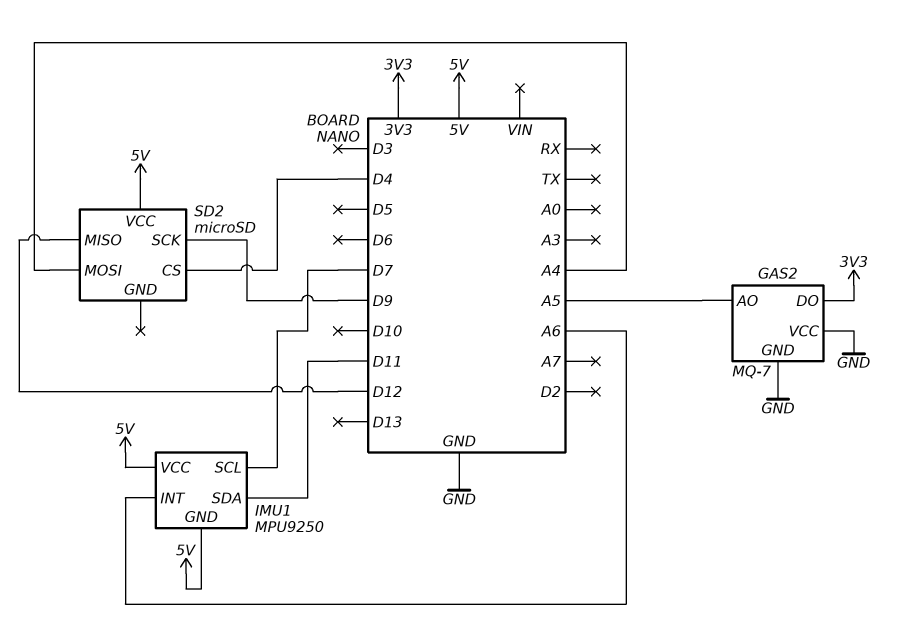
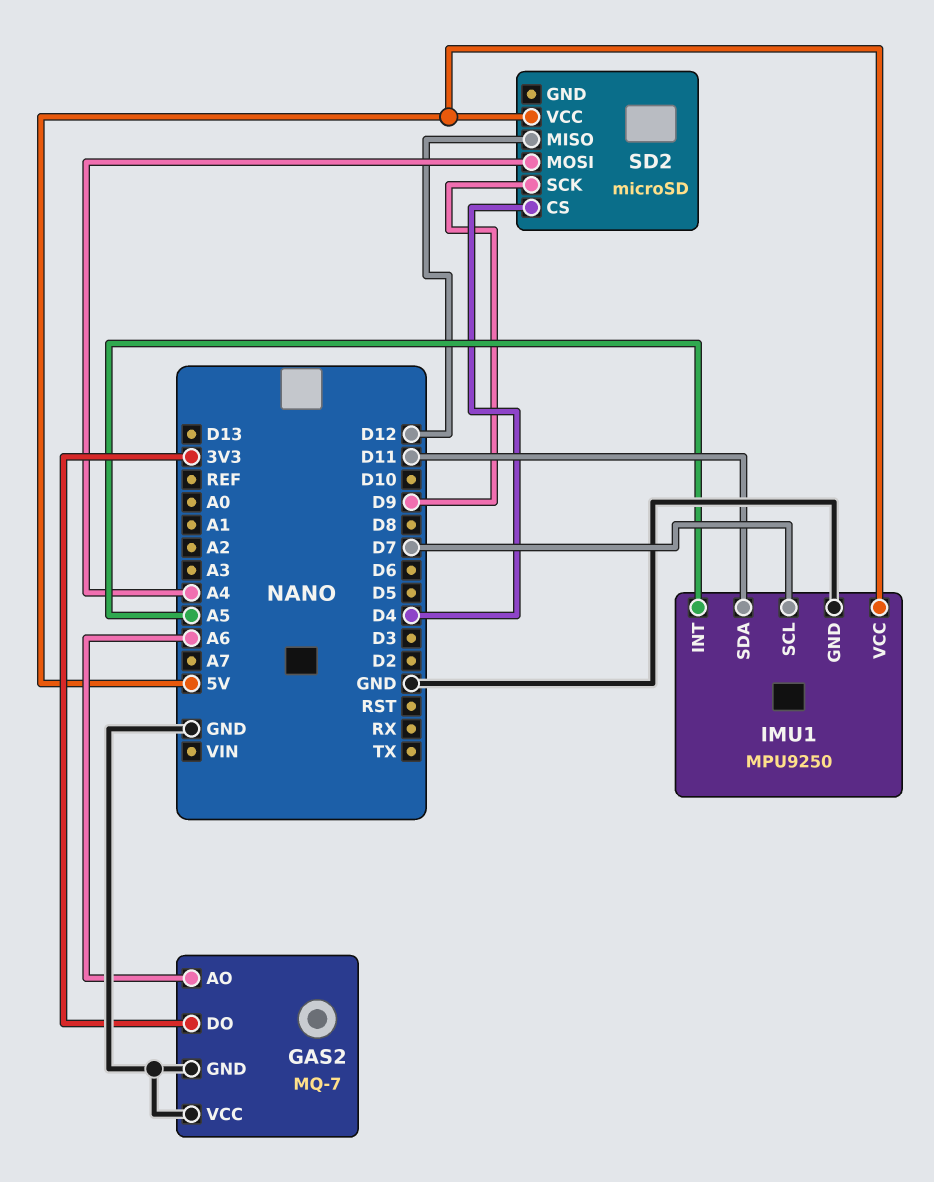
GAS2 pin AO: A5 -> A6
IMU1 pin GND: 5V -> GND
IMU1 pin INT: A6 -> A5

